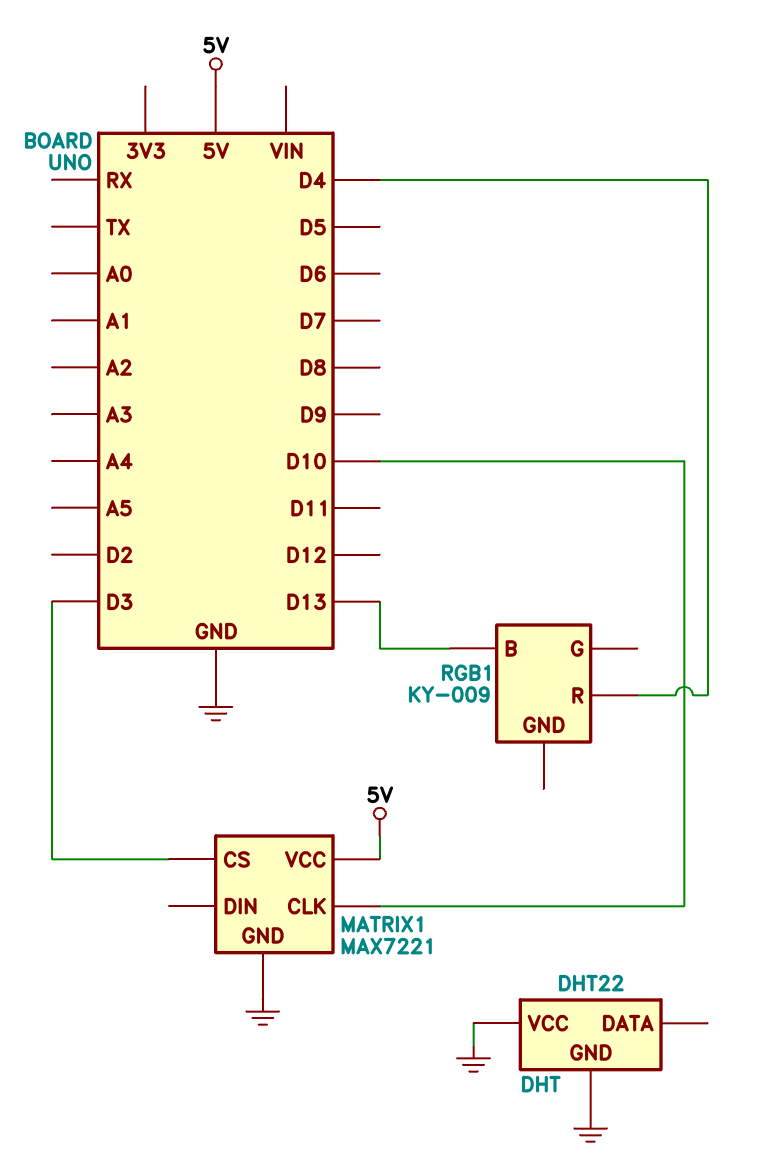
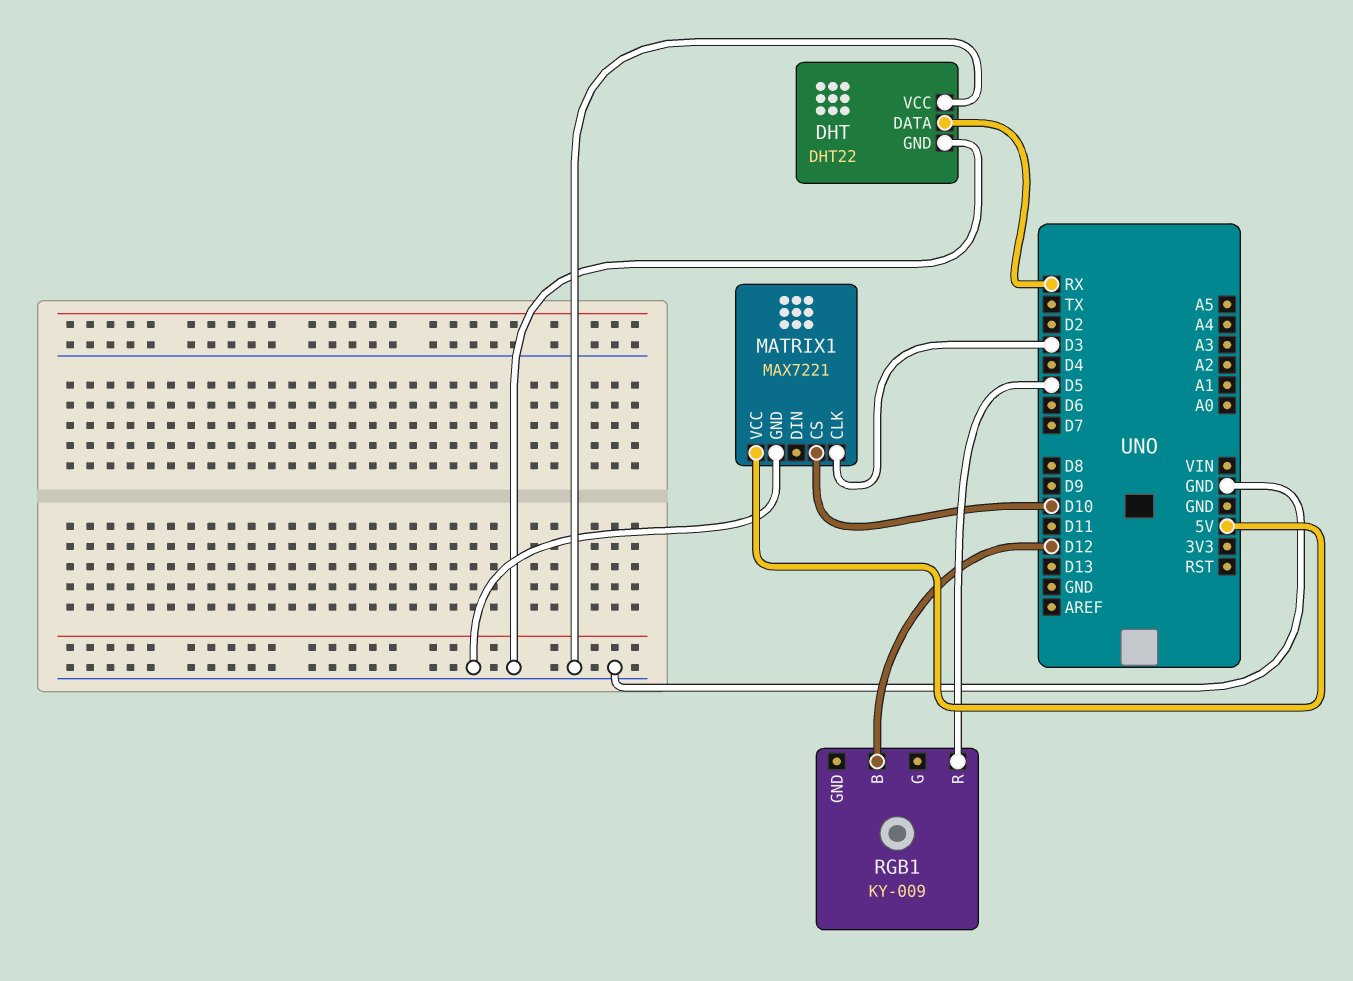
DHT pin DATA: none -> RX
MATRIX1 pin CLK: D10 -> D3
MATRIX1 pin CS: D3 -> D10
RGB1 pin B: D13 -> D12
RGB1 pin R: D4 -> D5

